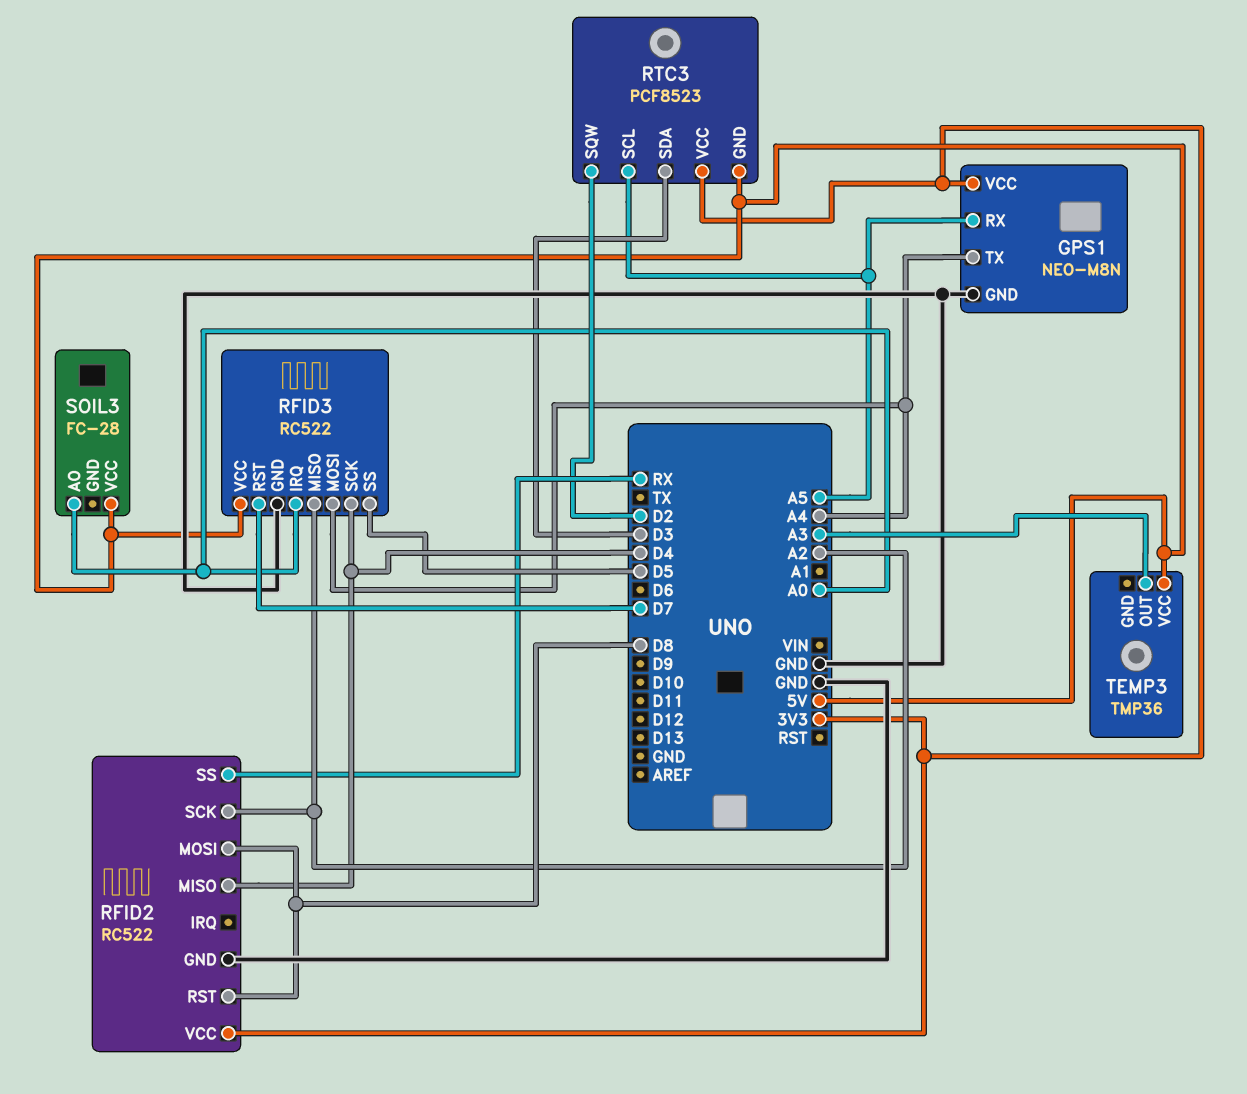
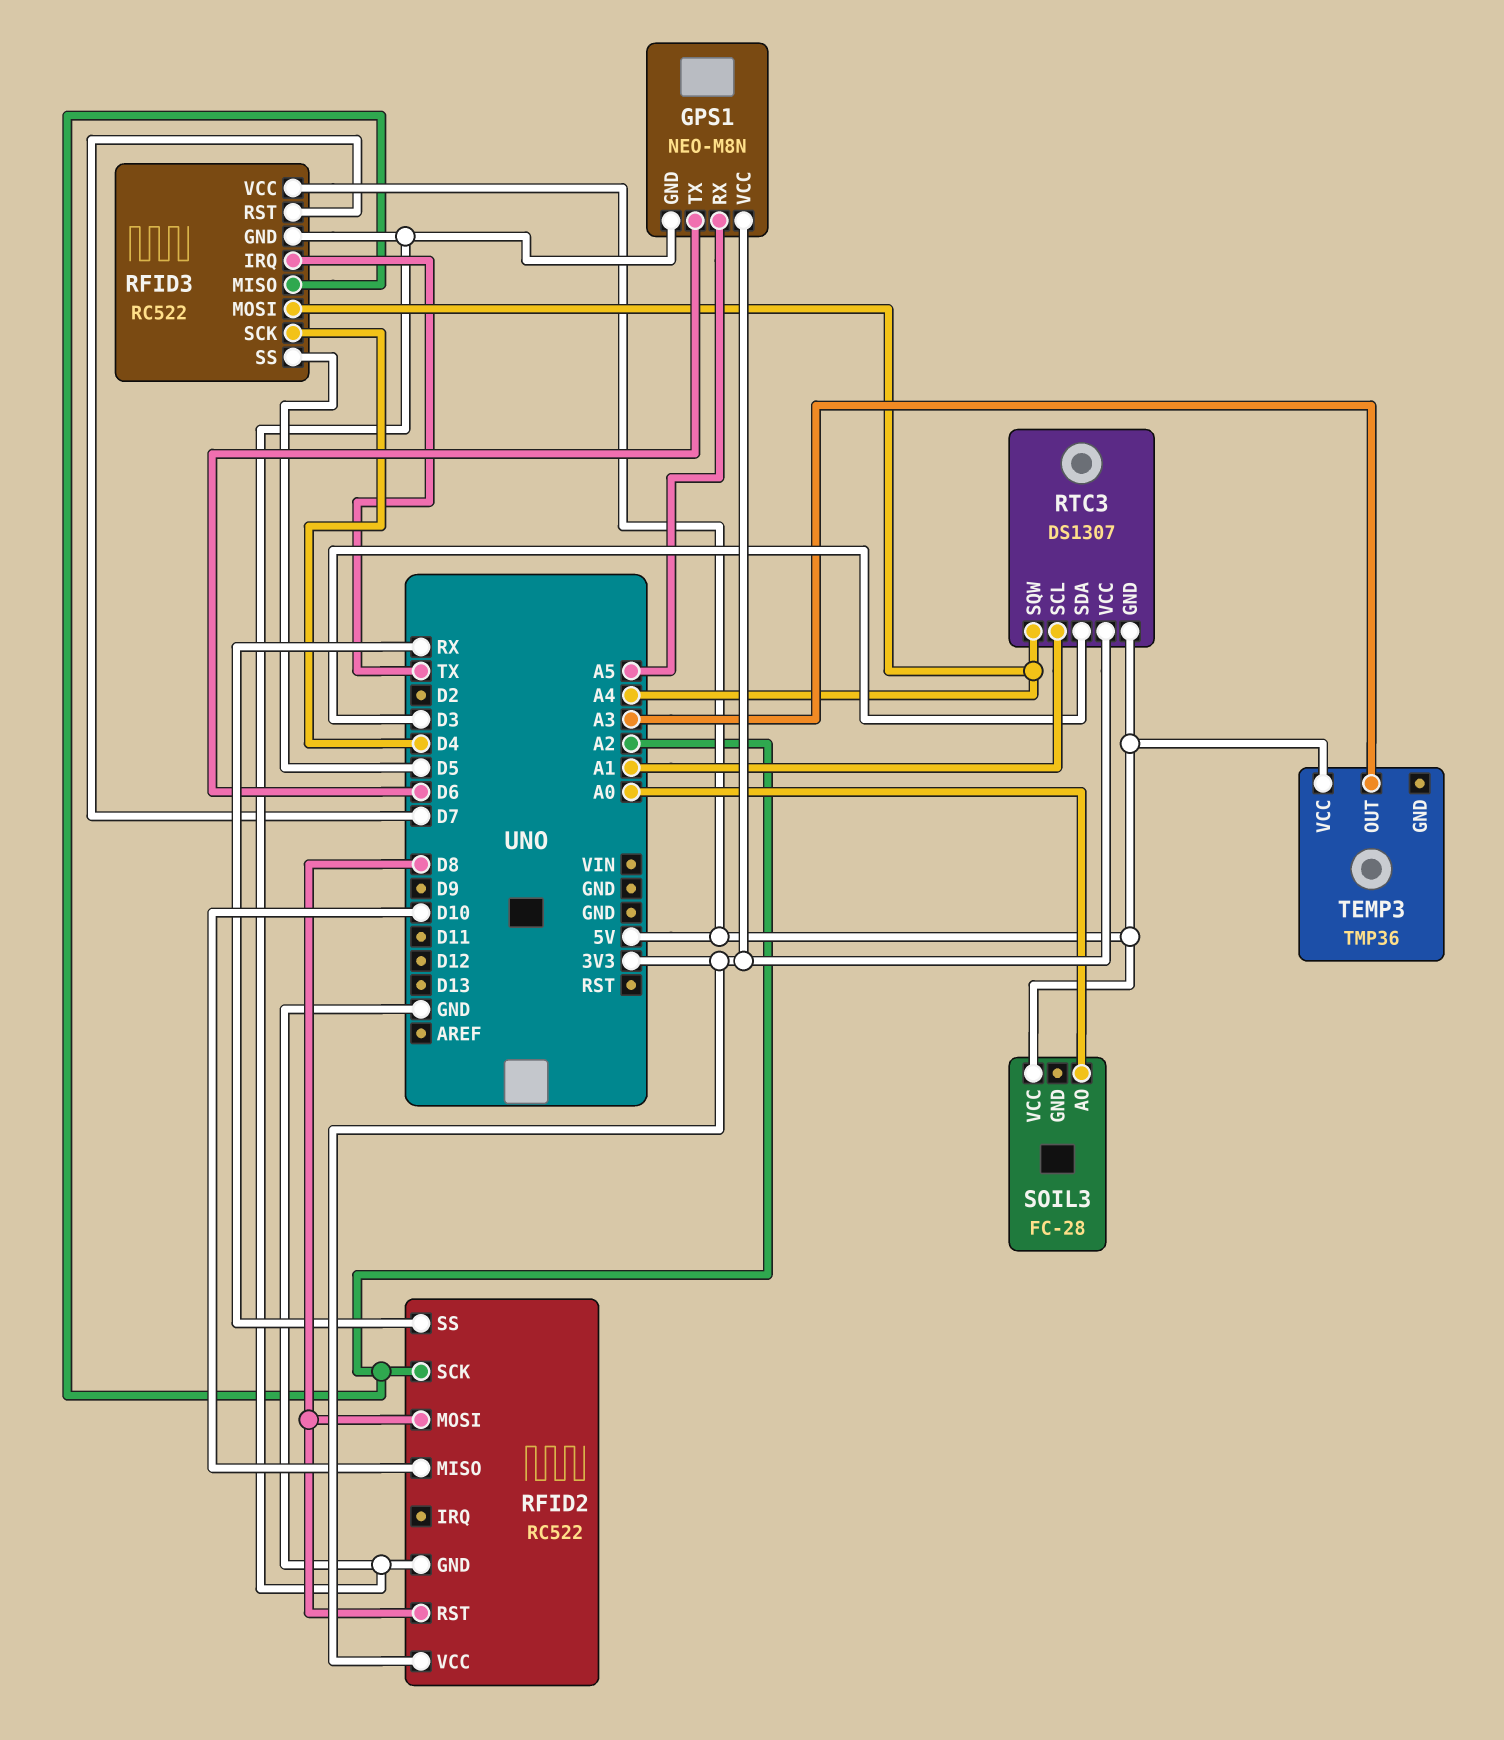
GPS1 pin TX: A4 -> D6
RFID2 pin MISO: D4 -> D10
RFID3 pin IRQ: A0 -> TX
RTC3: PCF8523 -> DS1307
RTC3 pin SCL: A5 -> A1
RTC3 pin SQW: D2 -> A4

